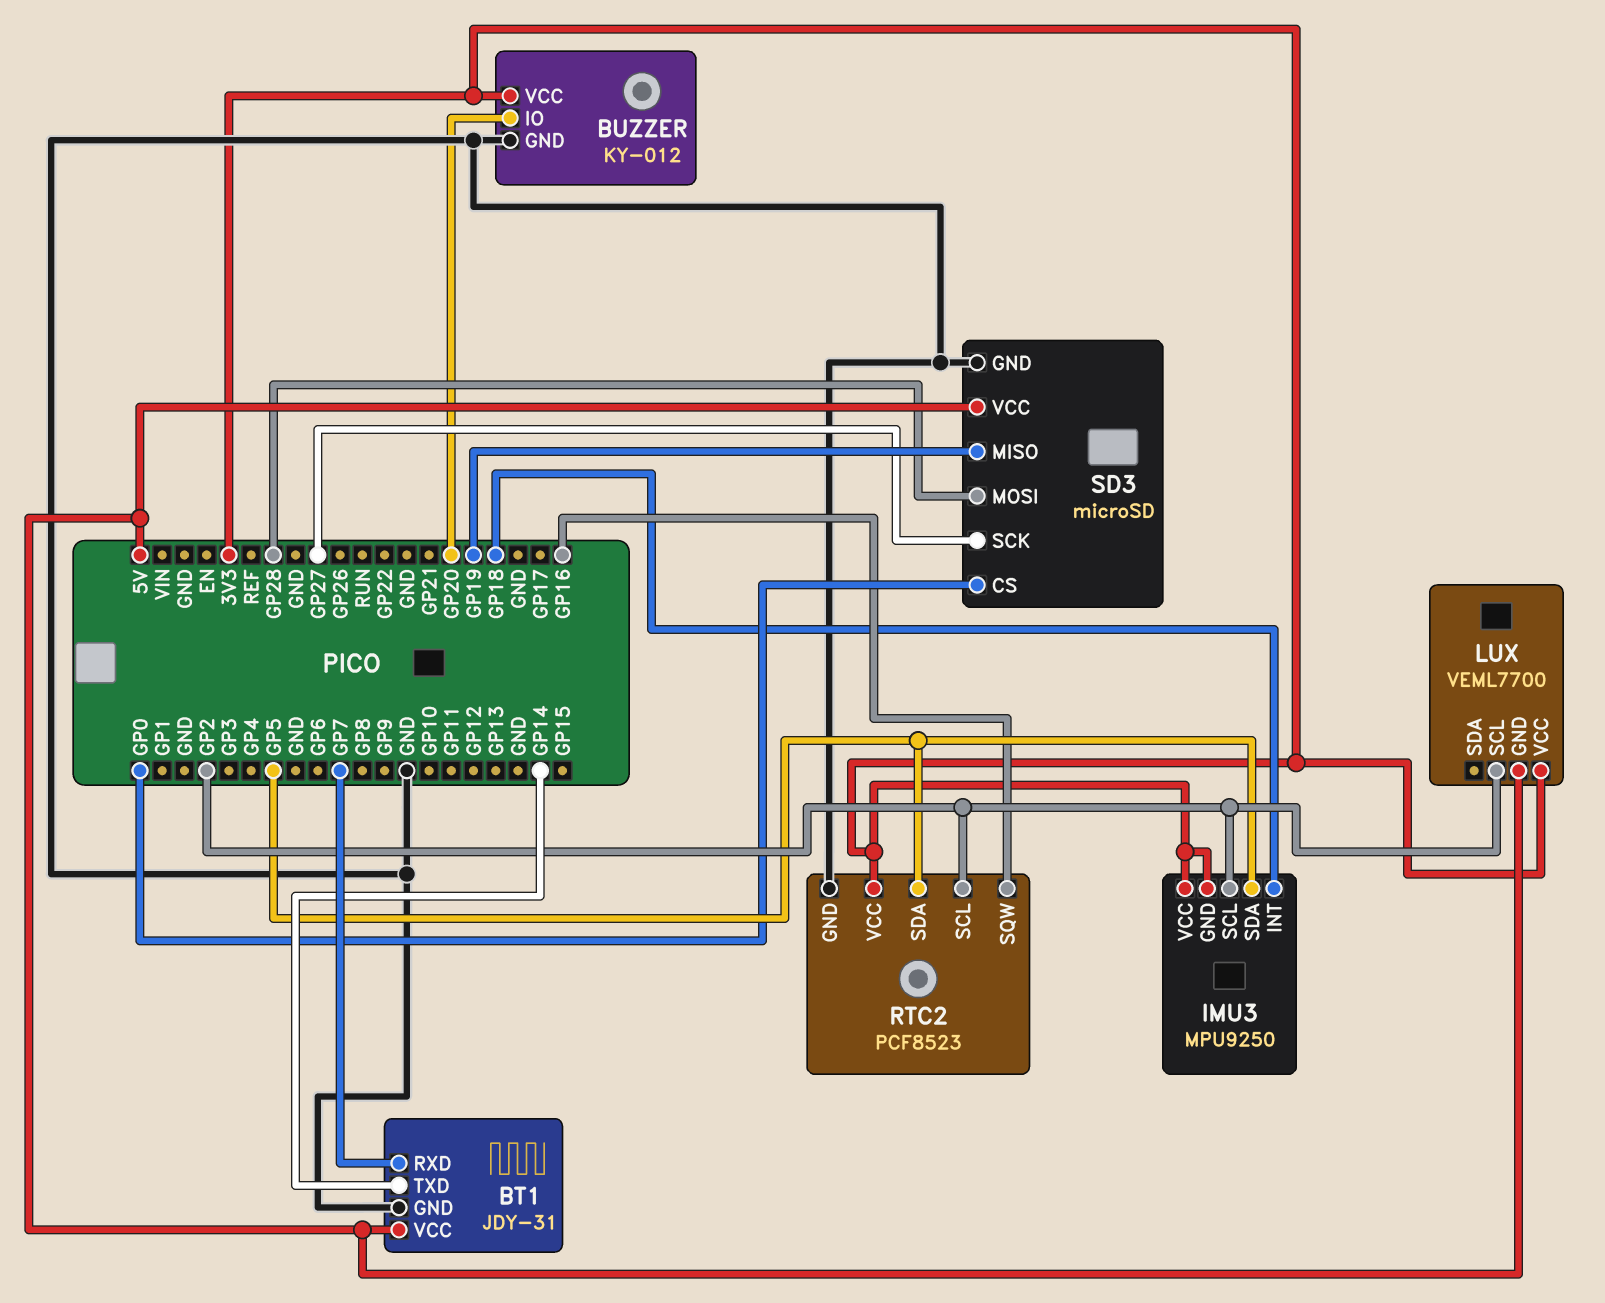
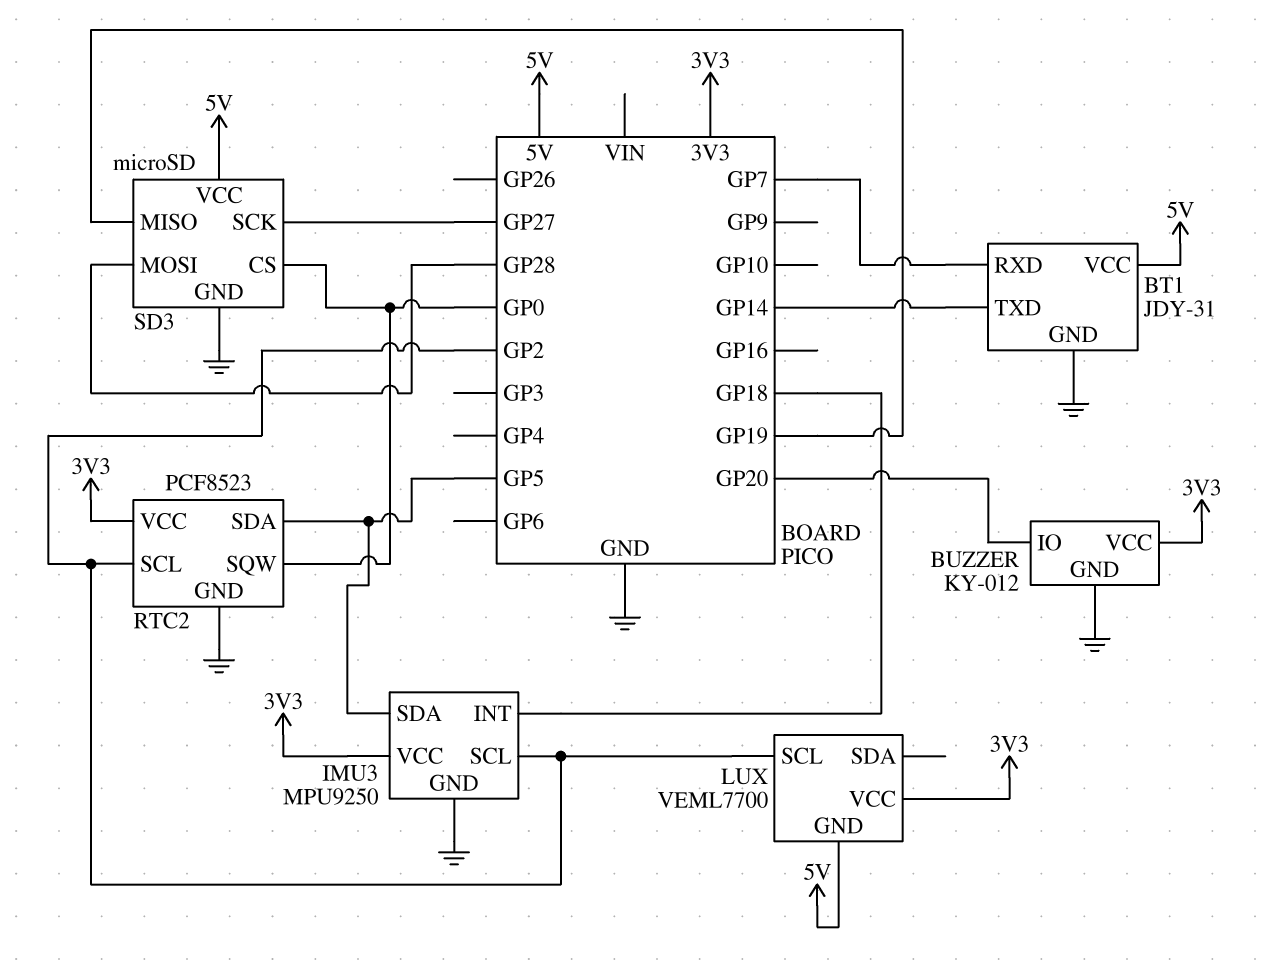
IMU3 pin GND: 3V3 -> GND
RTC2 pin SQW: GP16 -> GP0

